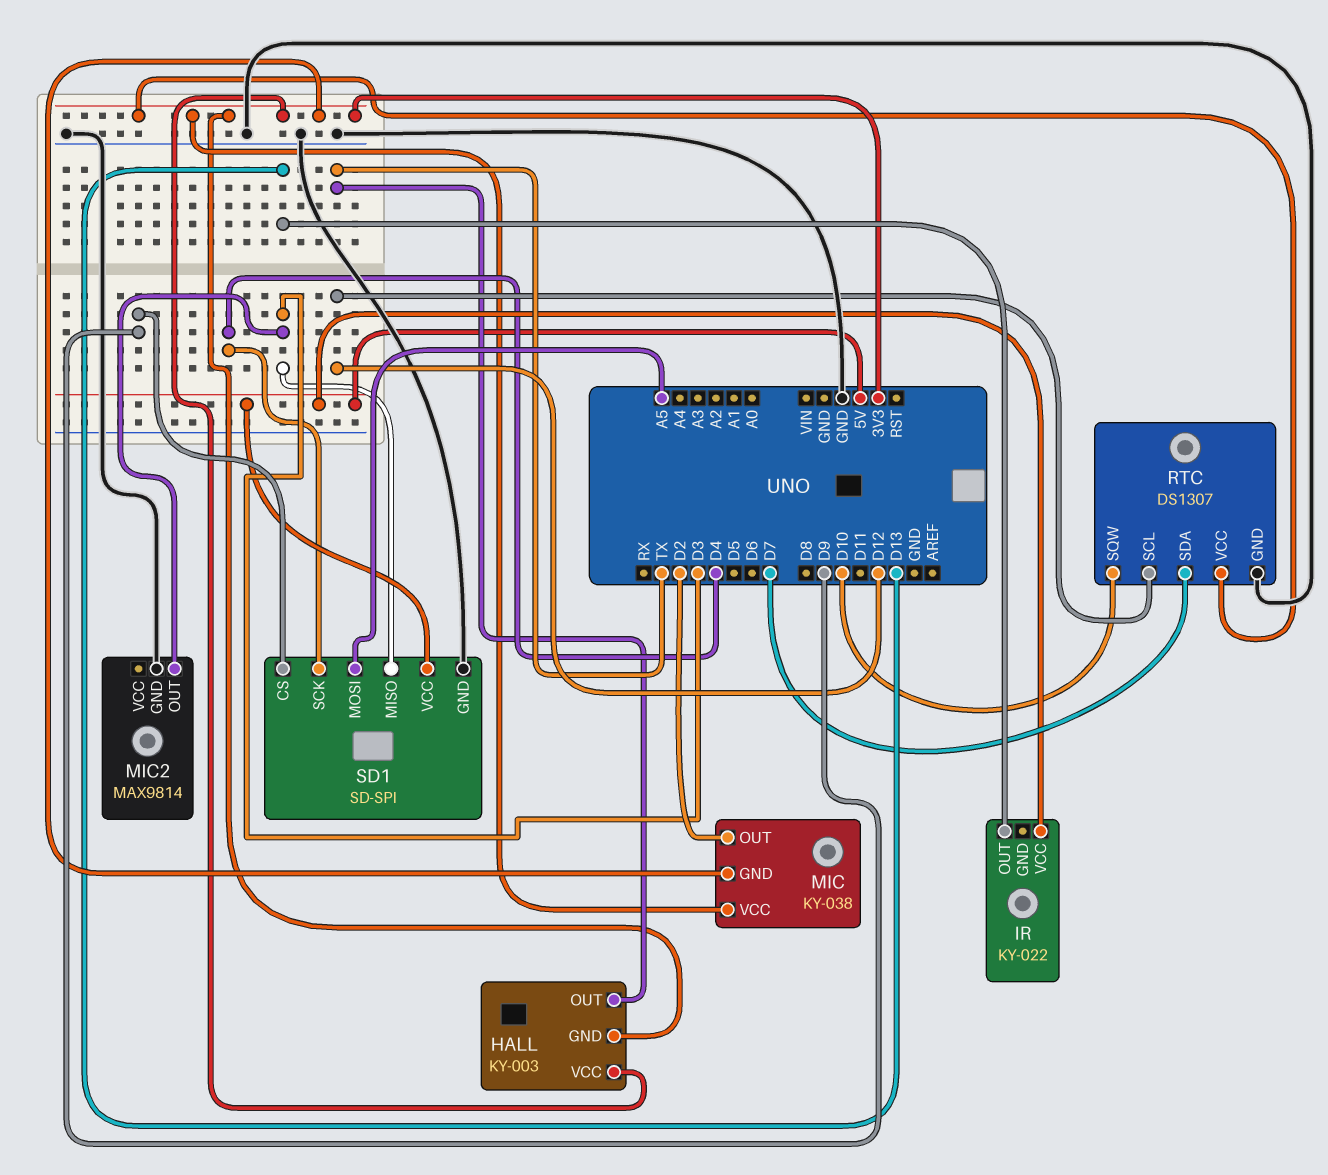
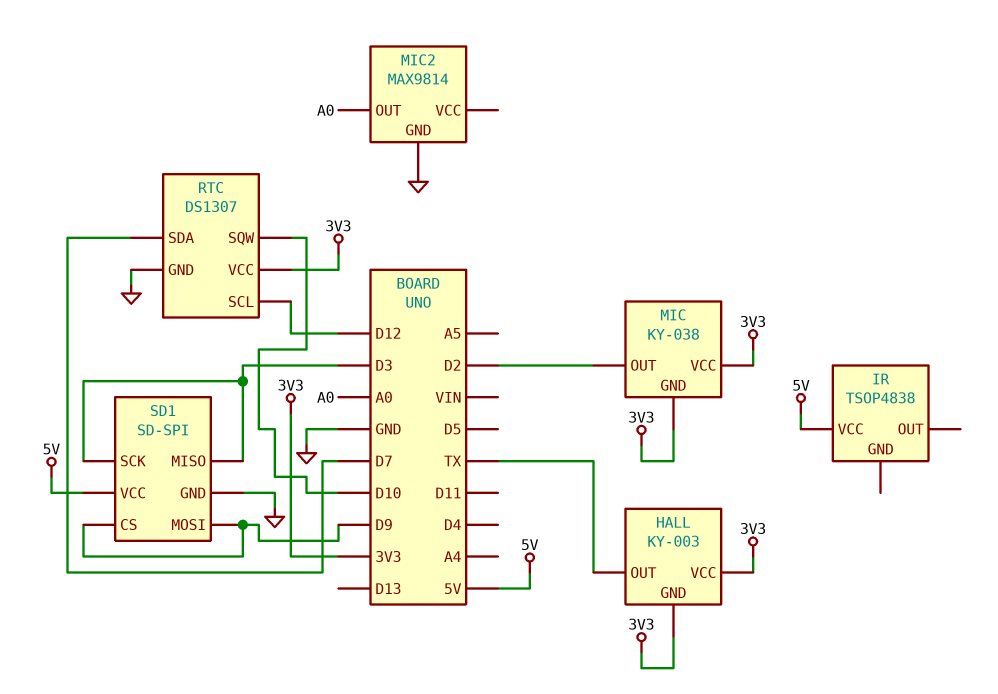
IR: KY-022 -> TSOP4838
IR pin OUT: D13 -> none
MIC2 pin OUT: D3 -> A0
SD1 pin MOSI: A5 -> D9
SD1 pin SCK: D4 -> D3

